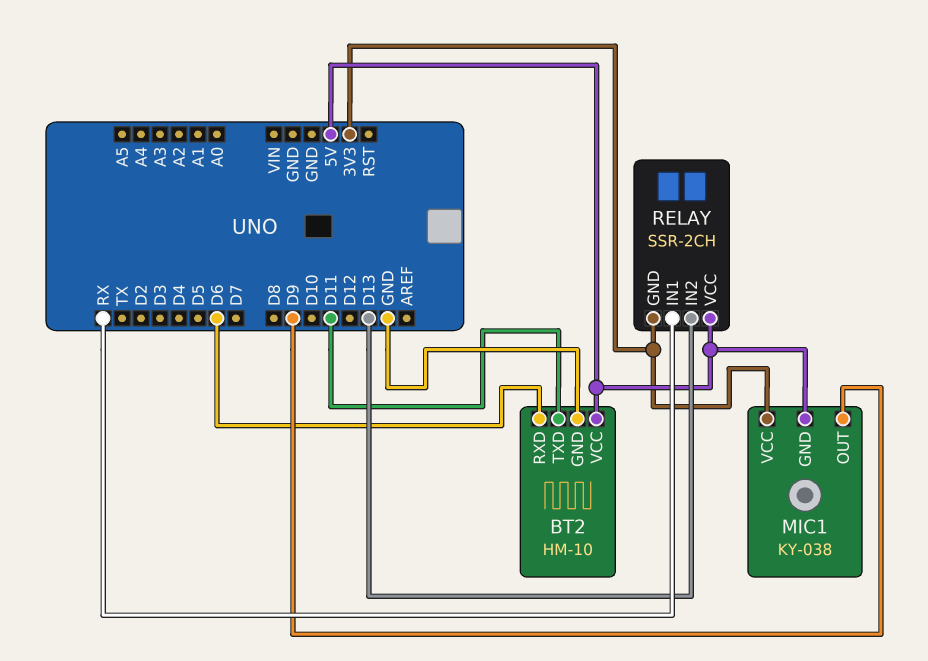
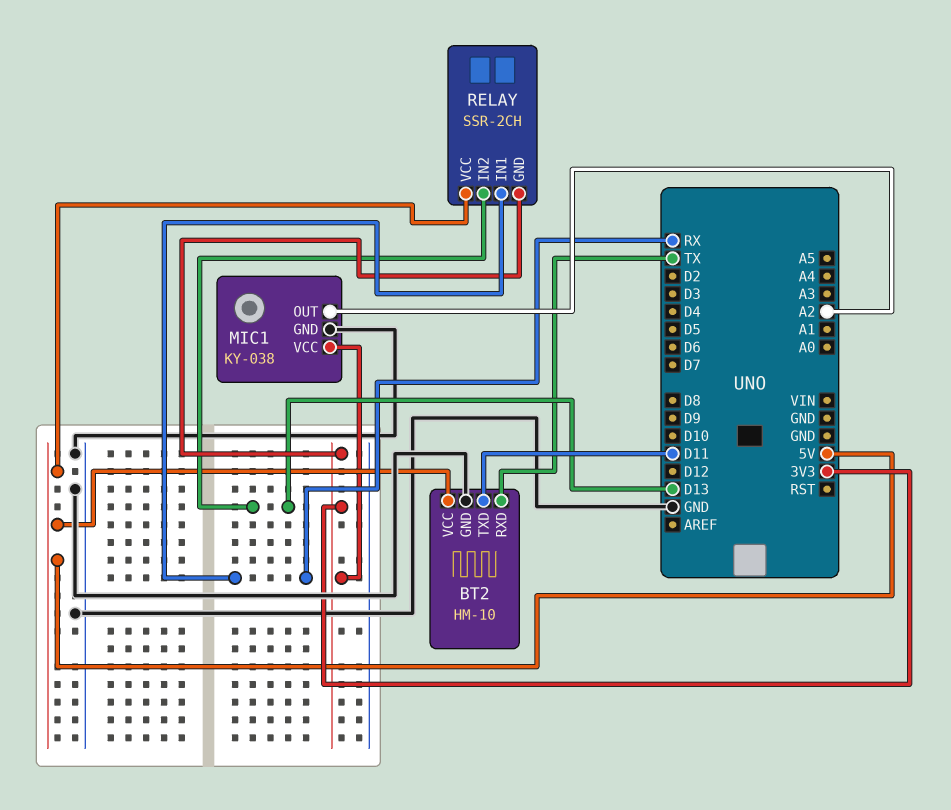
BT2 pin RXD: D6 -> TX
MIC1 pin GND: 5V -> GND
MIC1 pin OUT: D9 -> A2

